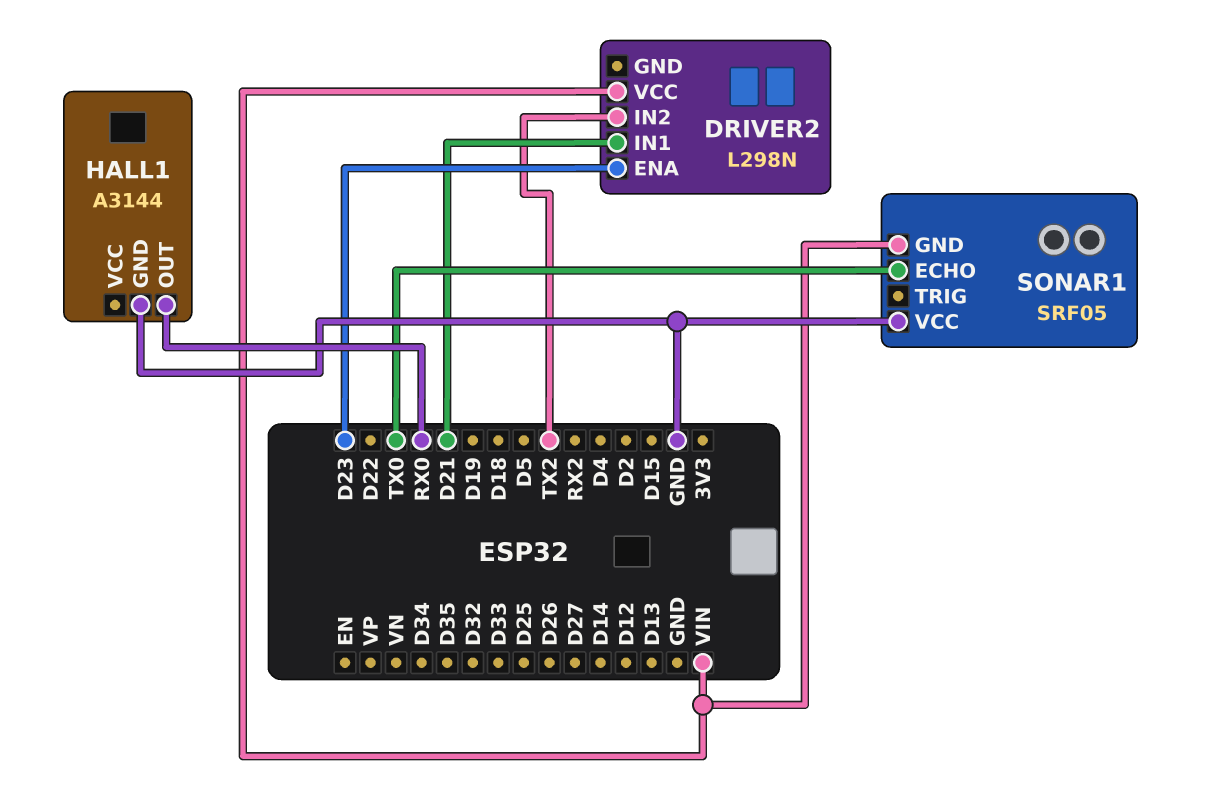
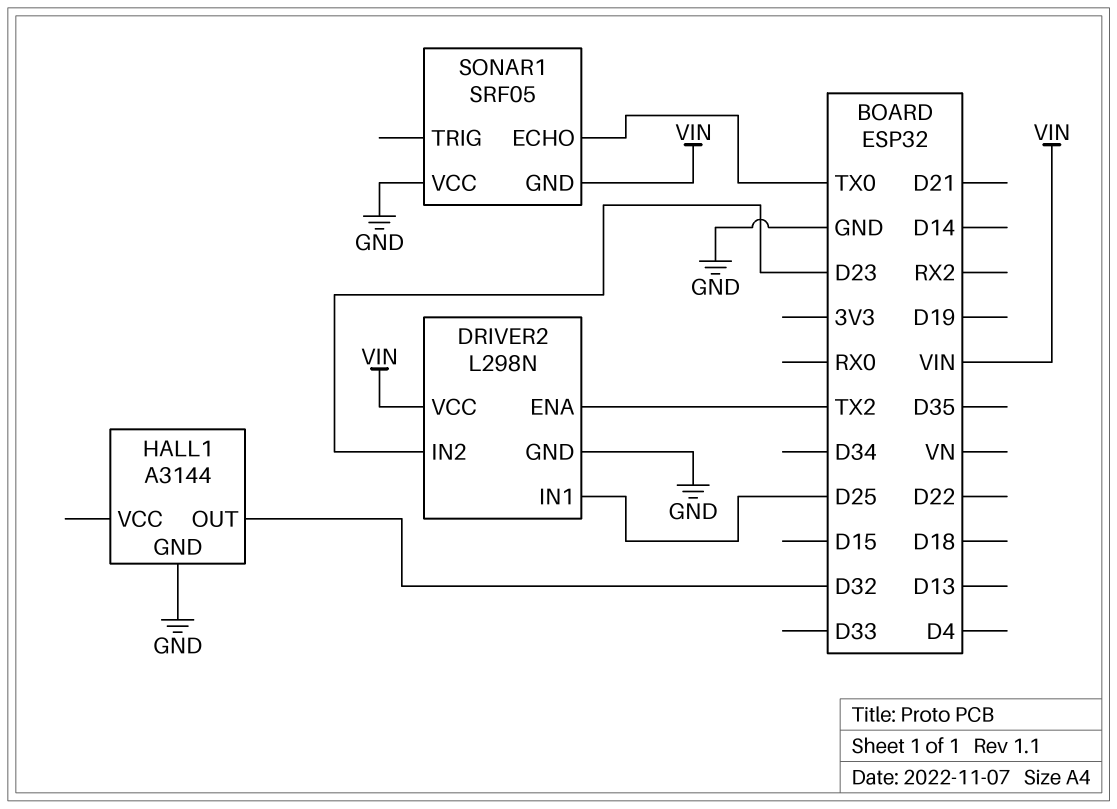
DRIVER2 pin ENA: D23 -> TX2
DRIVER2 pin GND: none -> GND
DRIVER2 pin IN1: D21 -> D25
DRIVER2 pin IN2: TX2 -> D23
HALL1 pin OUT: RX0 -> D32

